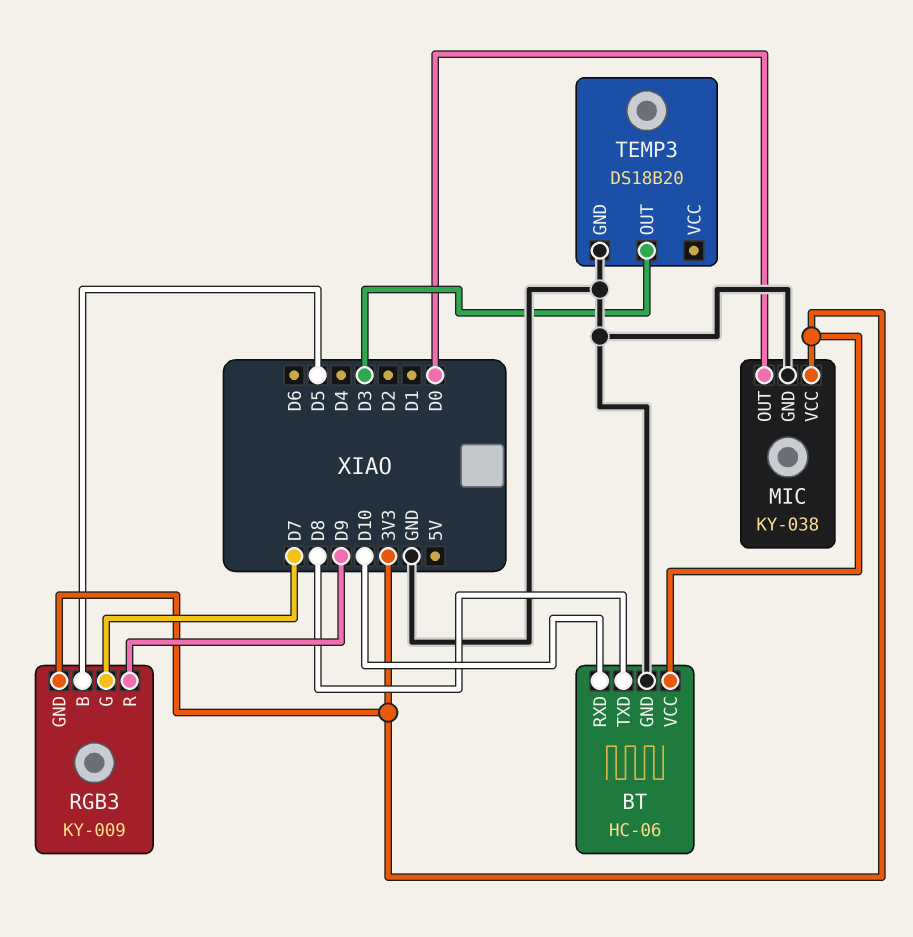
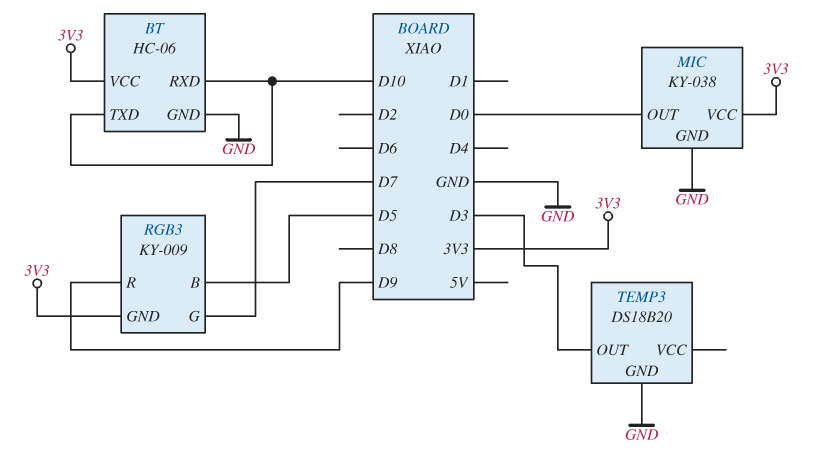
BT pin TXD: D8 -> D10

